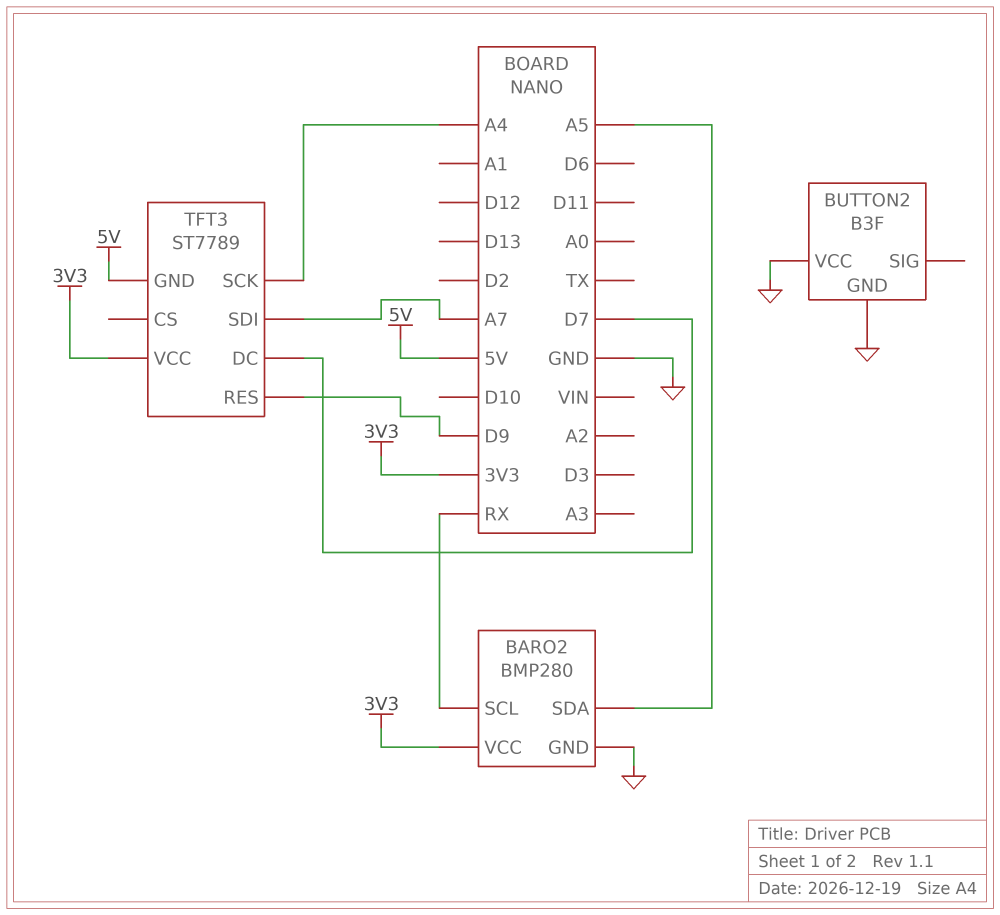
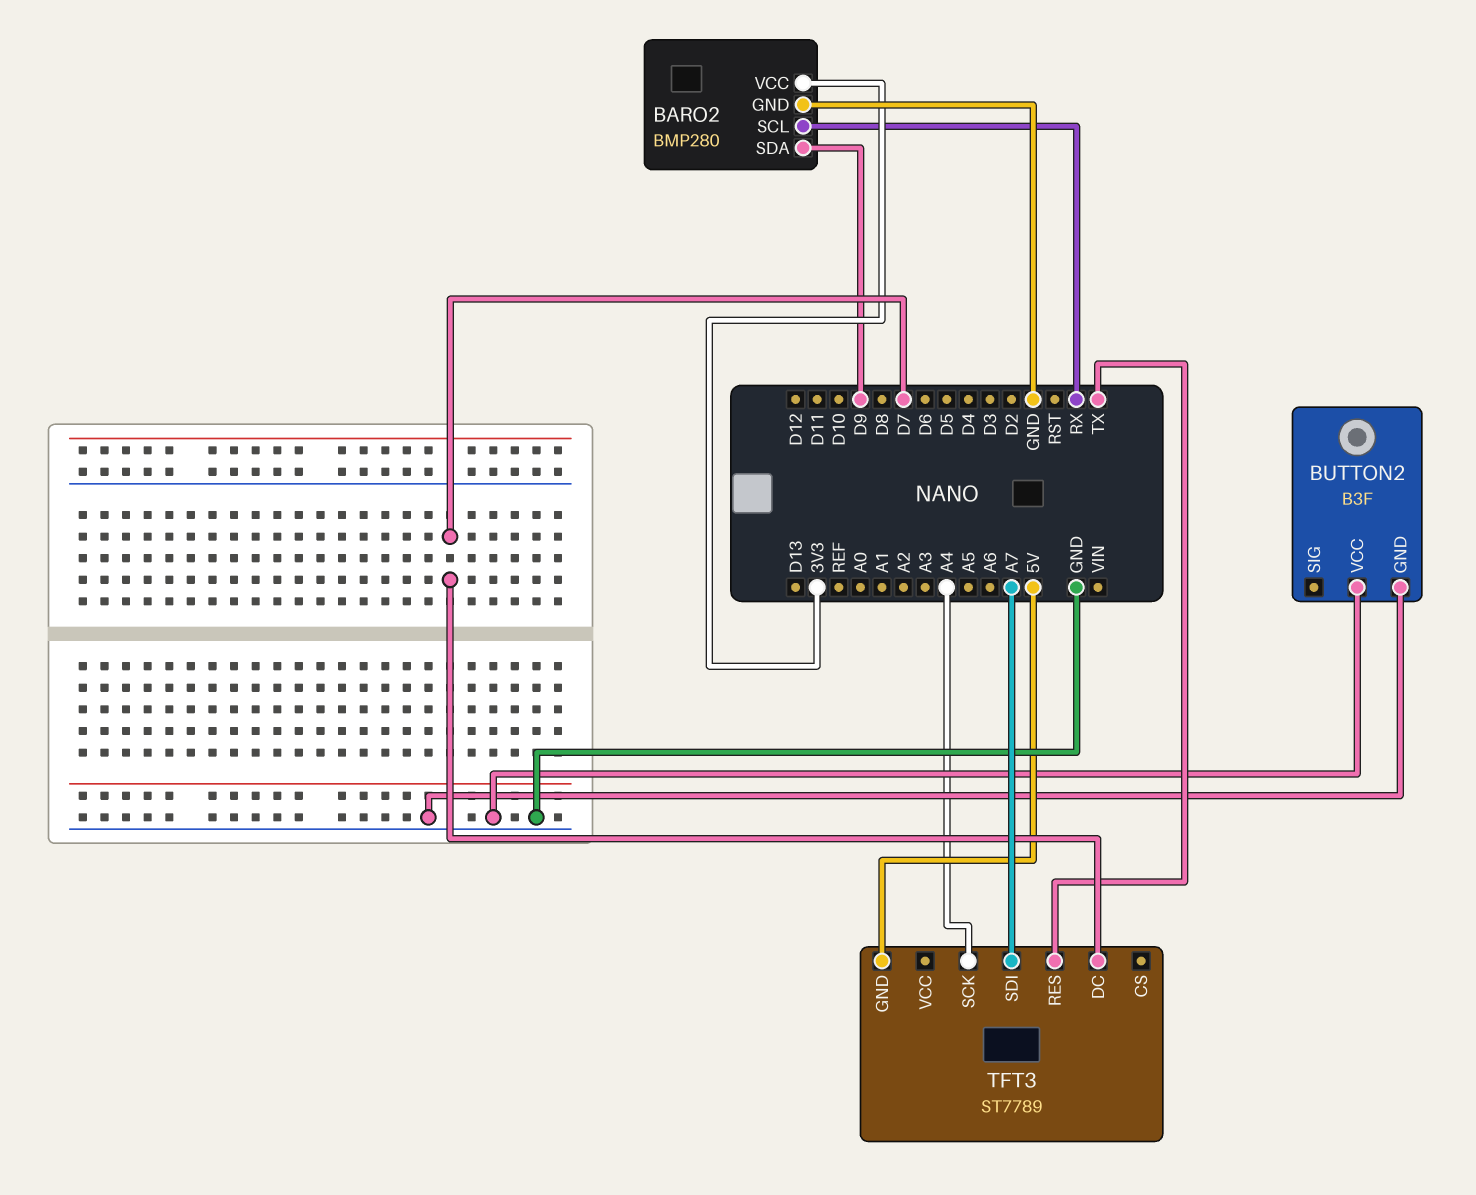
BARO2 pin SDA: A5 -> D9
TFT3 pin RES: D9 -> TX
TFT3 pin VCC: 3V3 -> none

